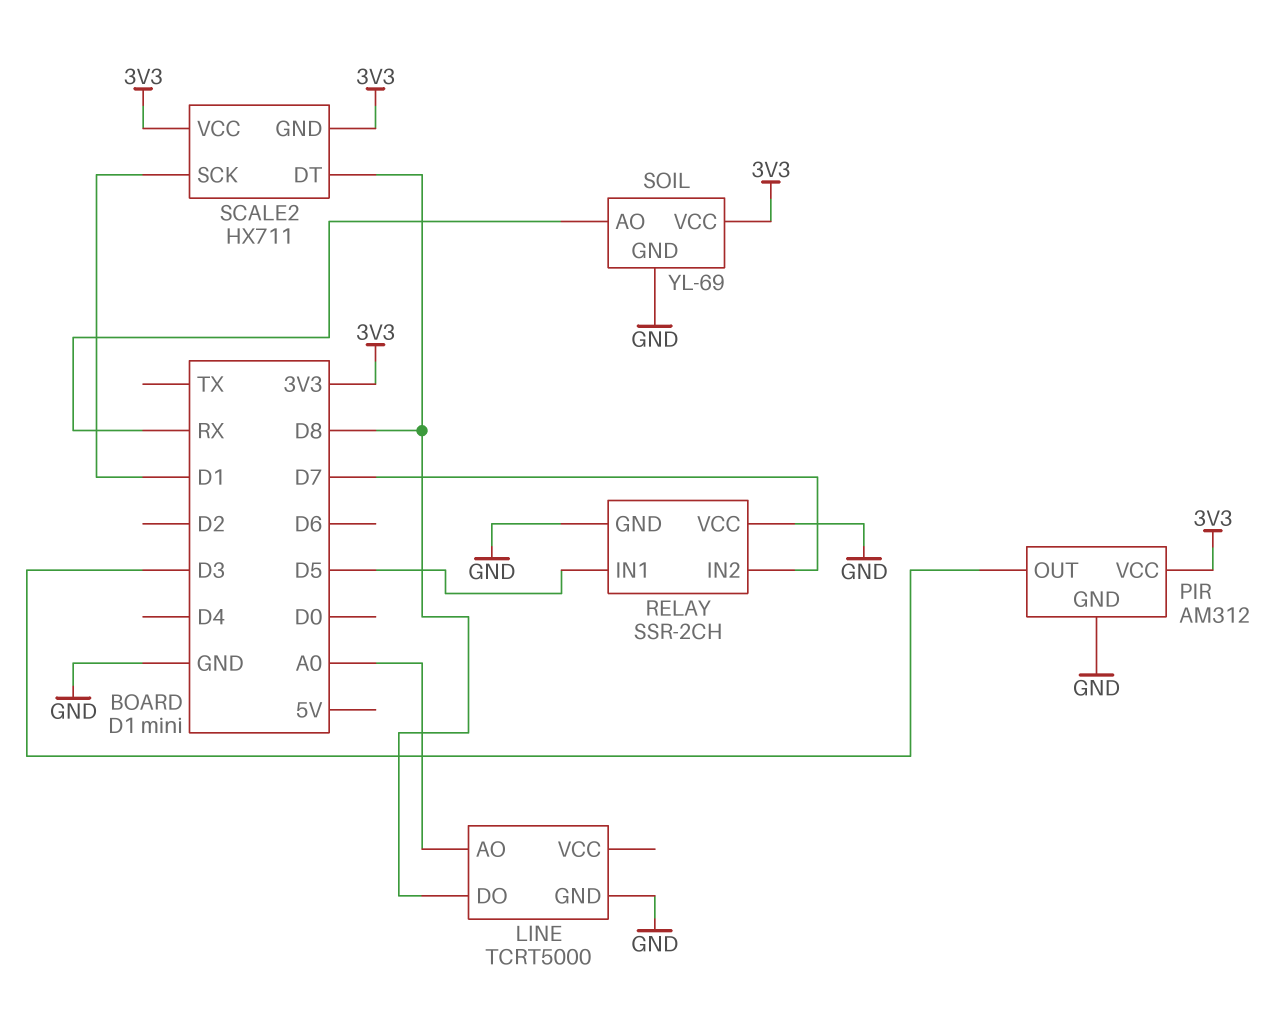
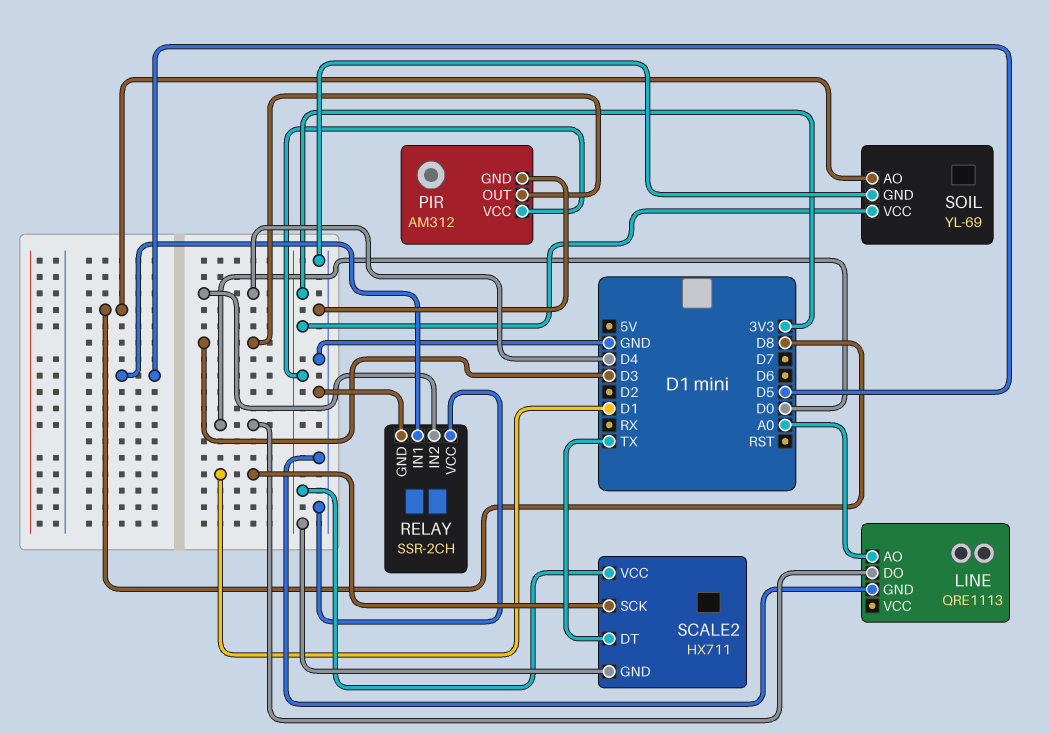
LINE: TCRT5000 -> QRE1113
LINE pin DO: D8 -> D0
RELAY pin IN2: D7 -> D4
SCALE2 pin DT: D8 -> TX
SOIL pin AO: RX -> D8

